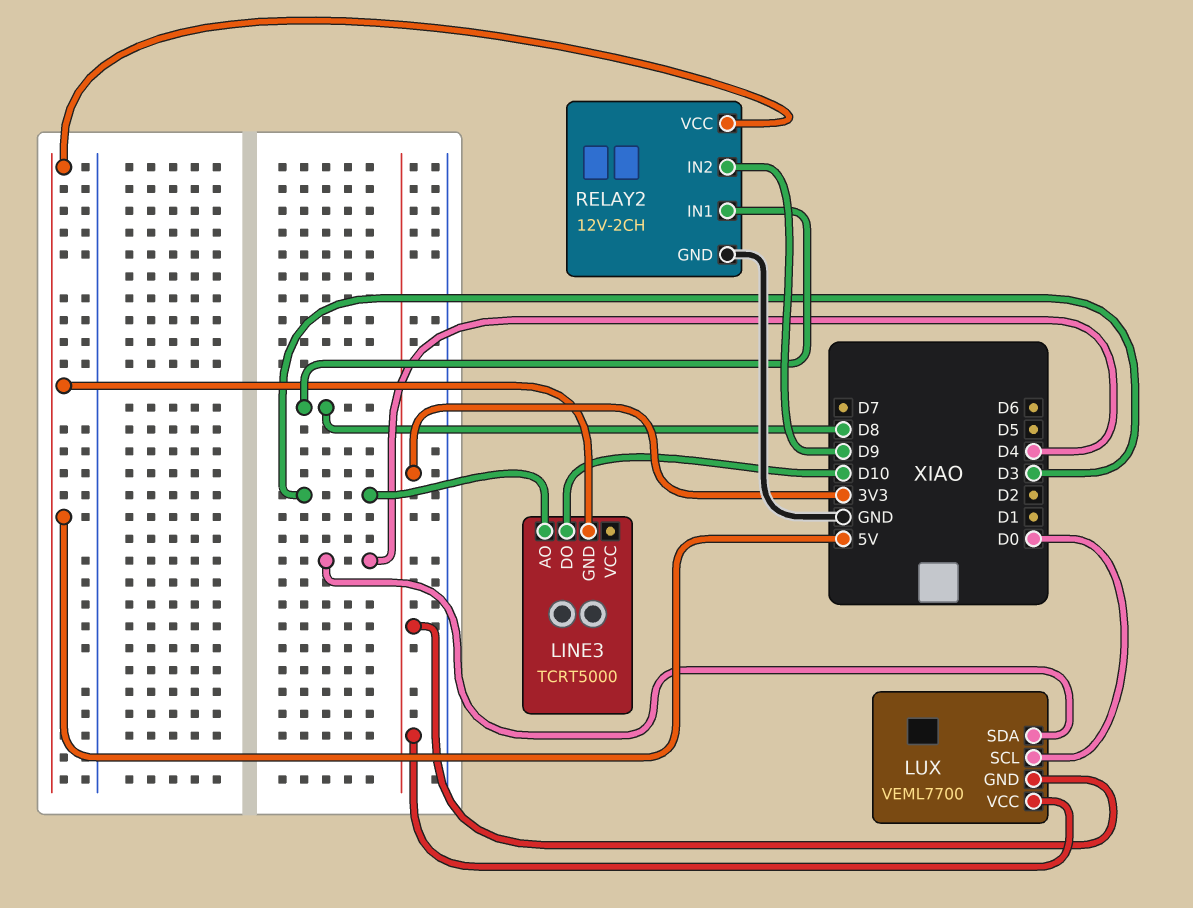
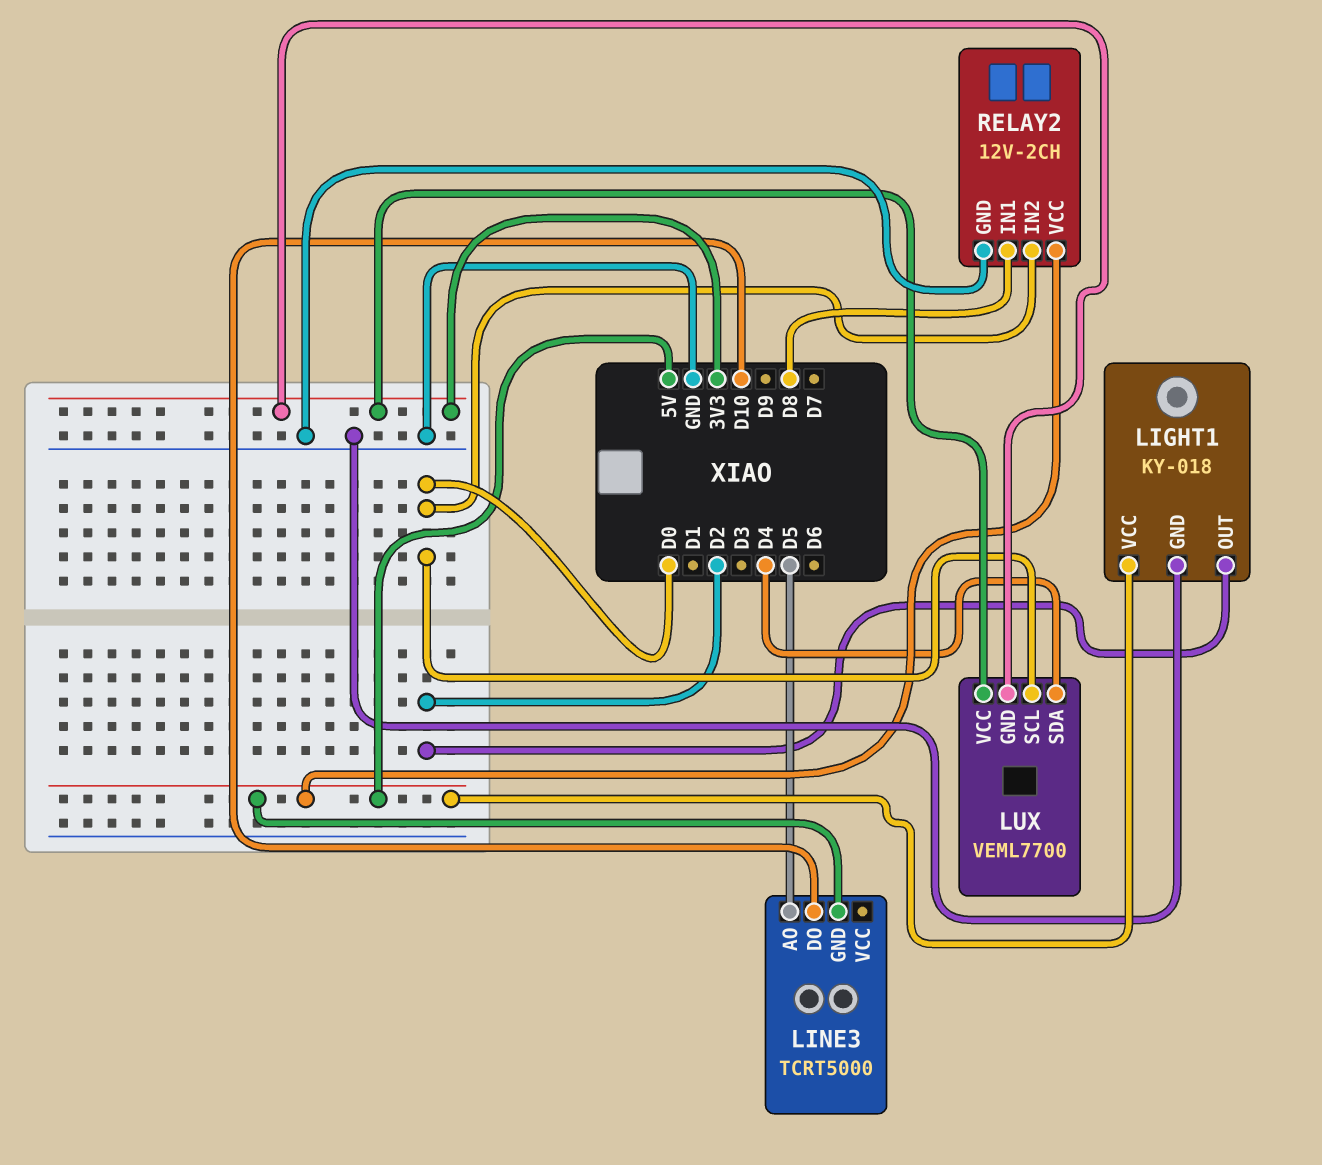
LIGHT1: none -> KY-018
LIGHT1 pin GND: none -> GND
LIGHT1 pin OUT: none -> D2
LIGHT1 pin VCC: none -> 5V
LINE3 pin AO: D3 -> D5
RELAY2 pin IN2: D9 -> D0

